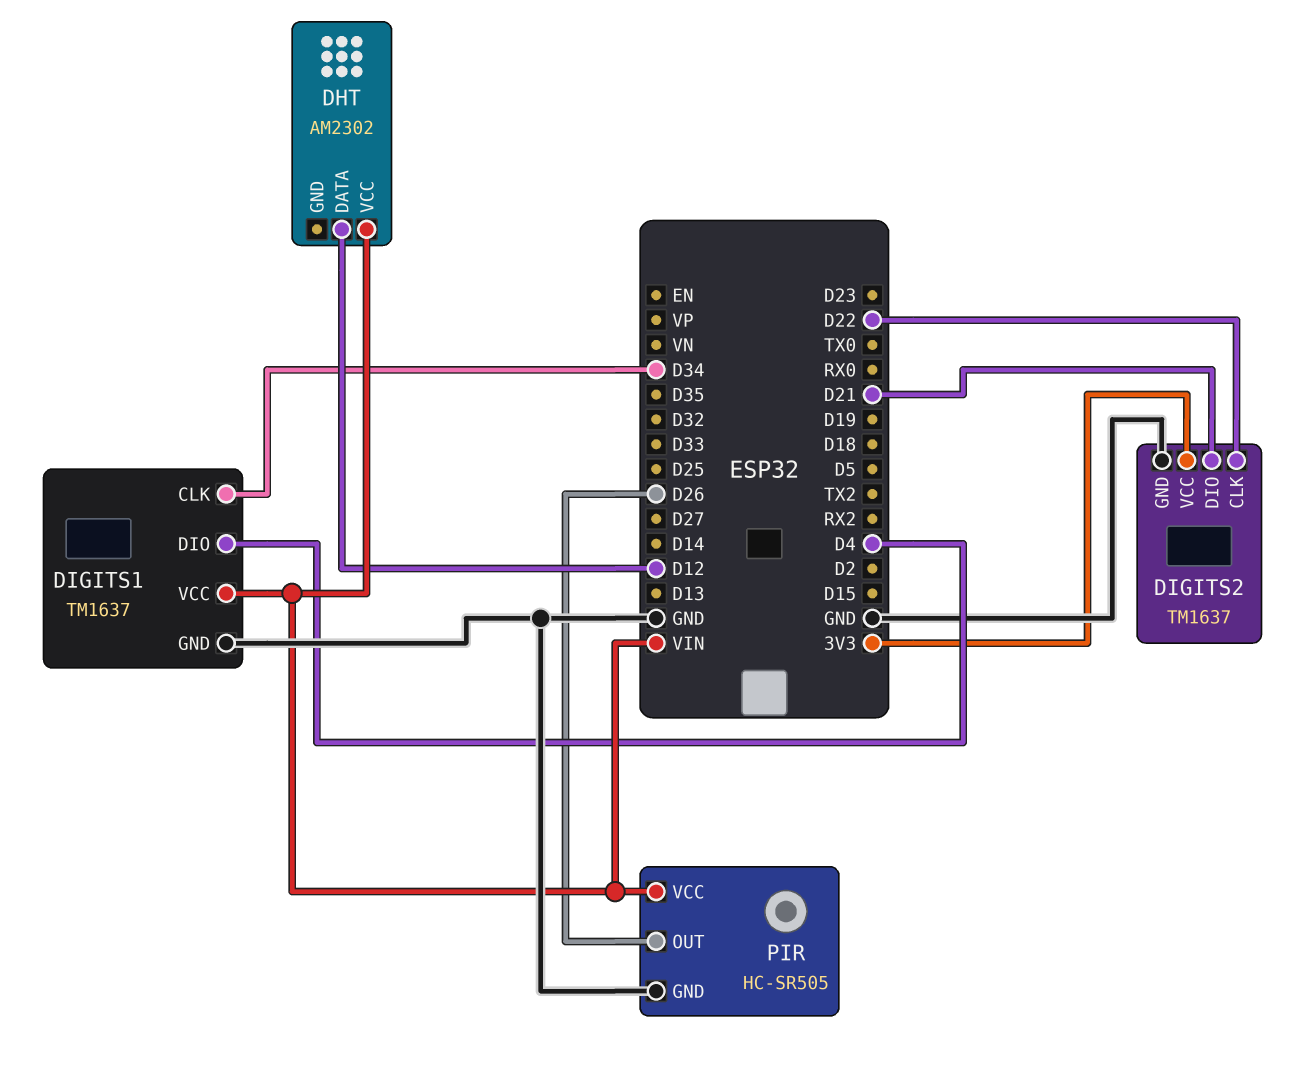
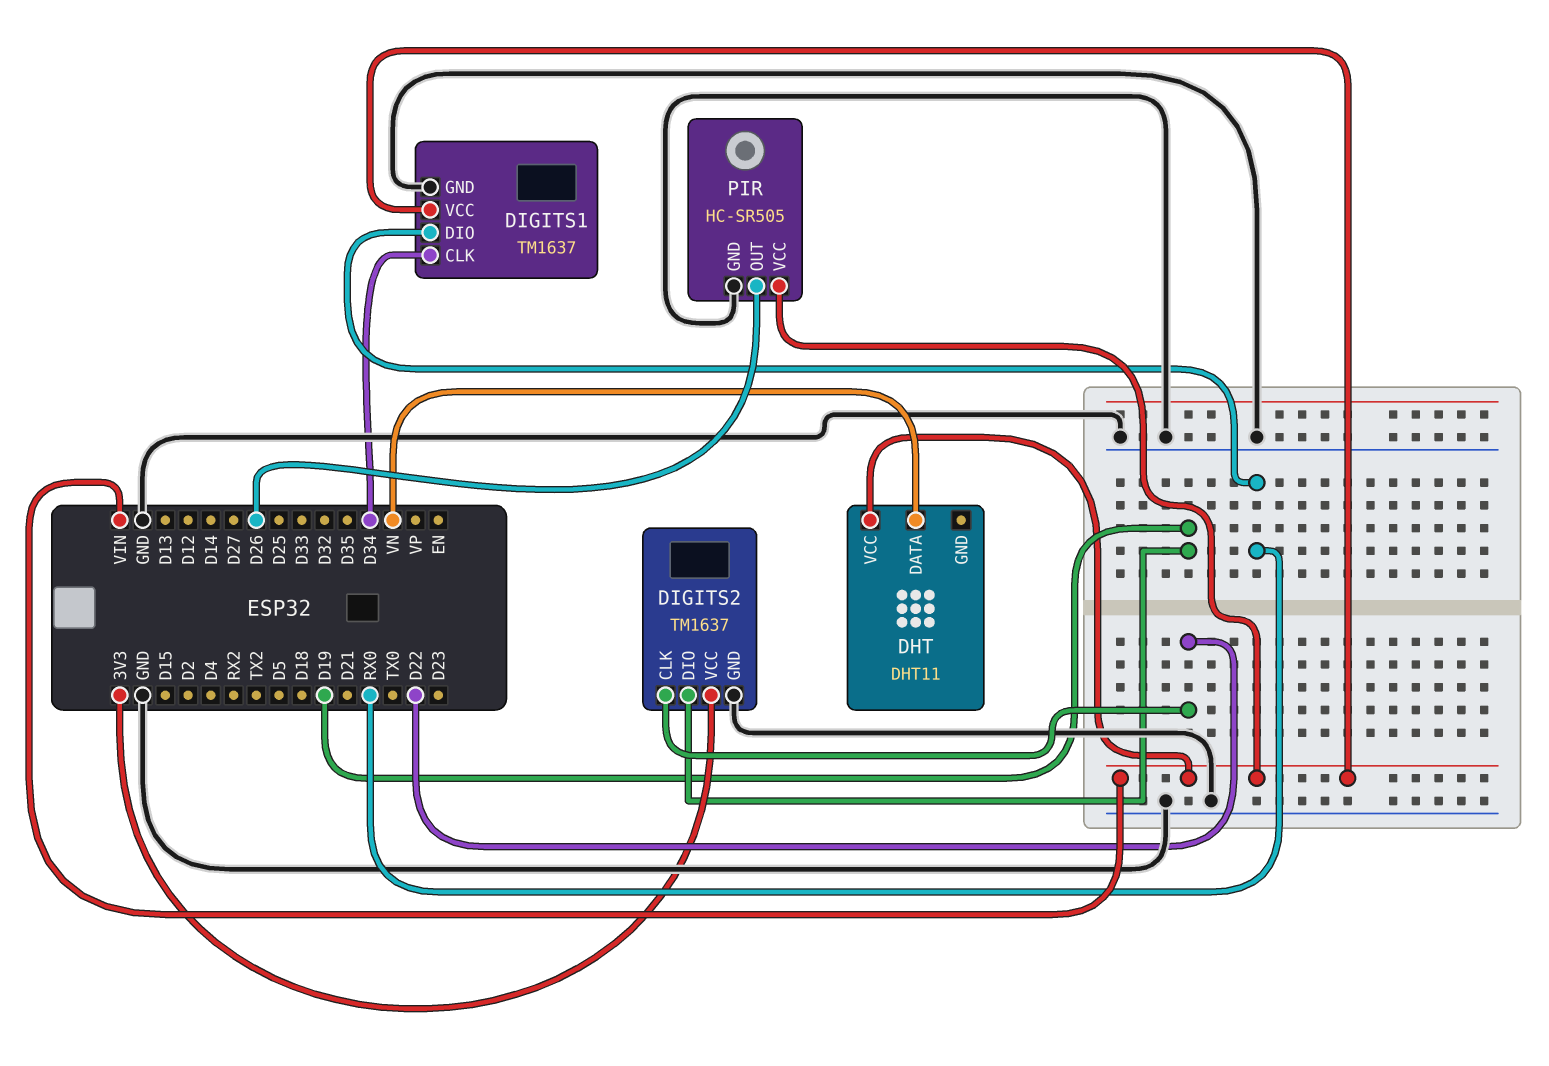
DHT: AM2302 -> DHT11
DHT pin DATA: D12 -> VN
DIGITS1 pin DIO: D4 -> RX0
DIGITS2 pin DIO: D21 -> D19

